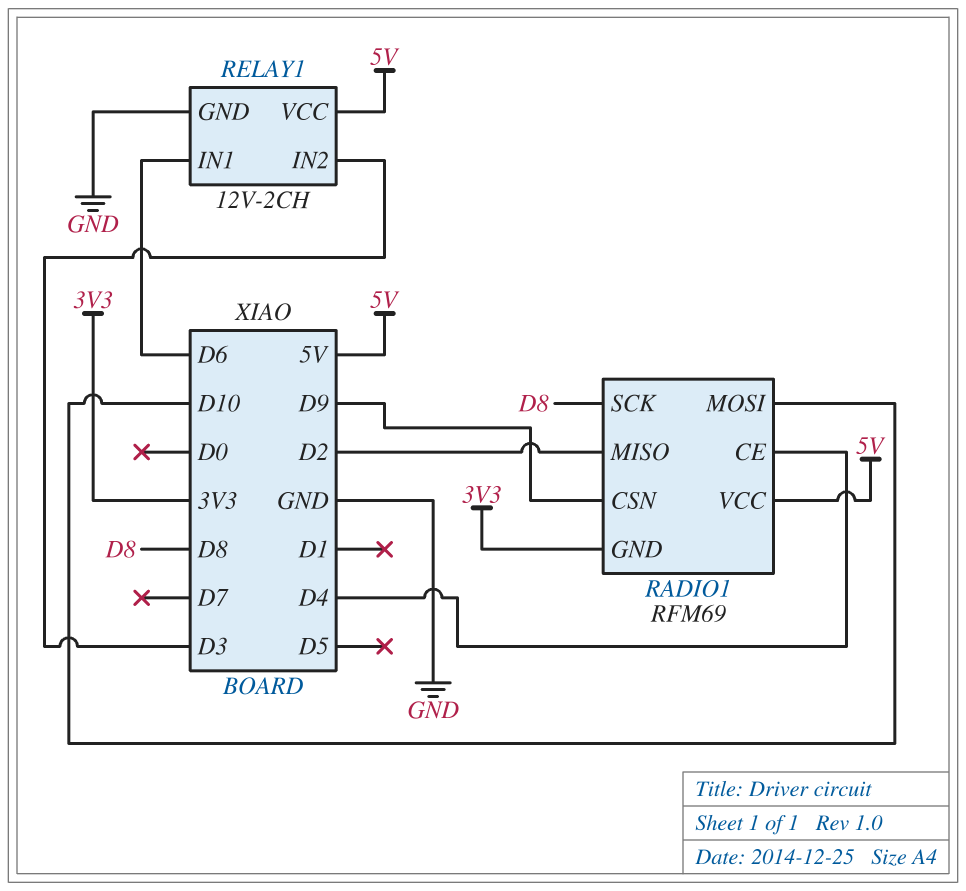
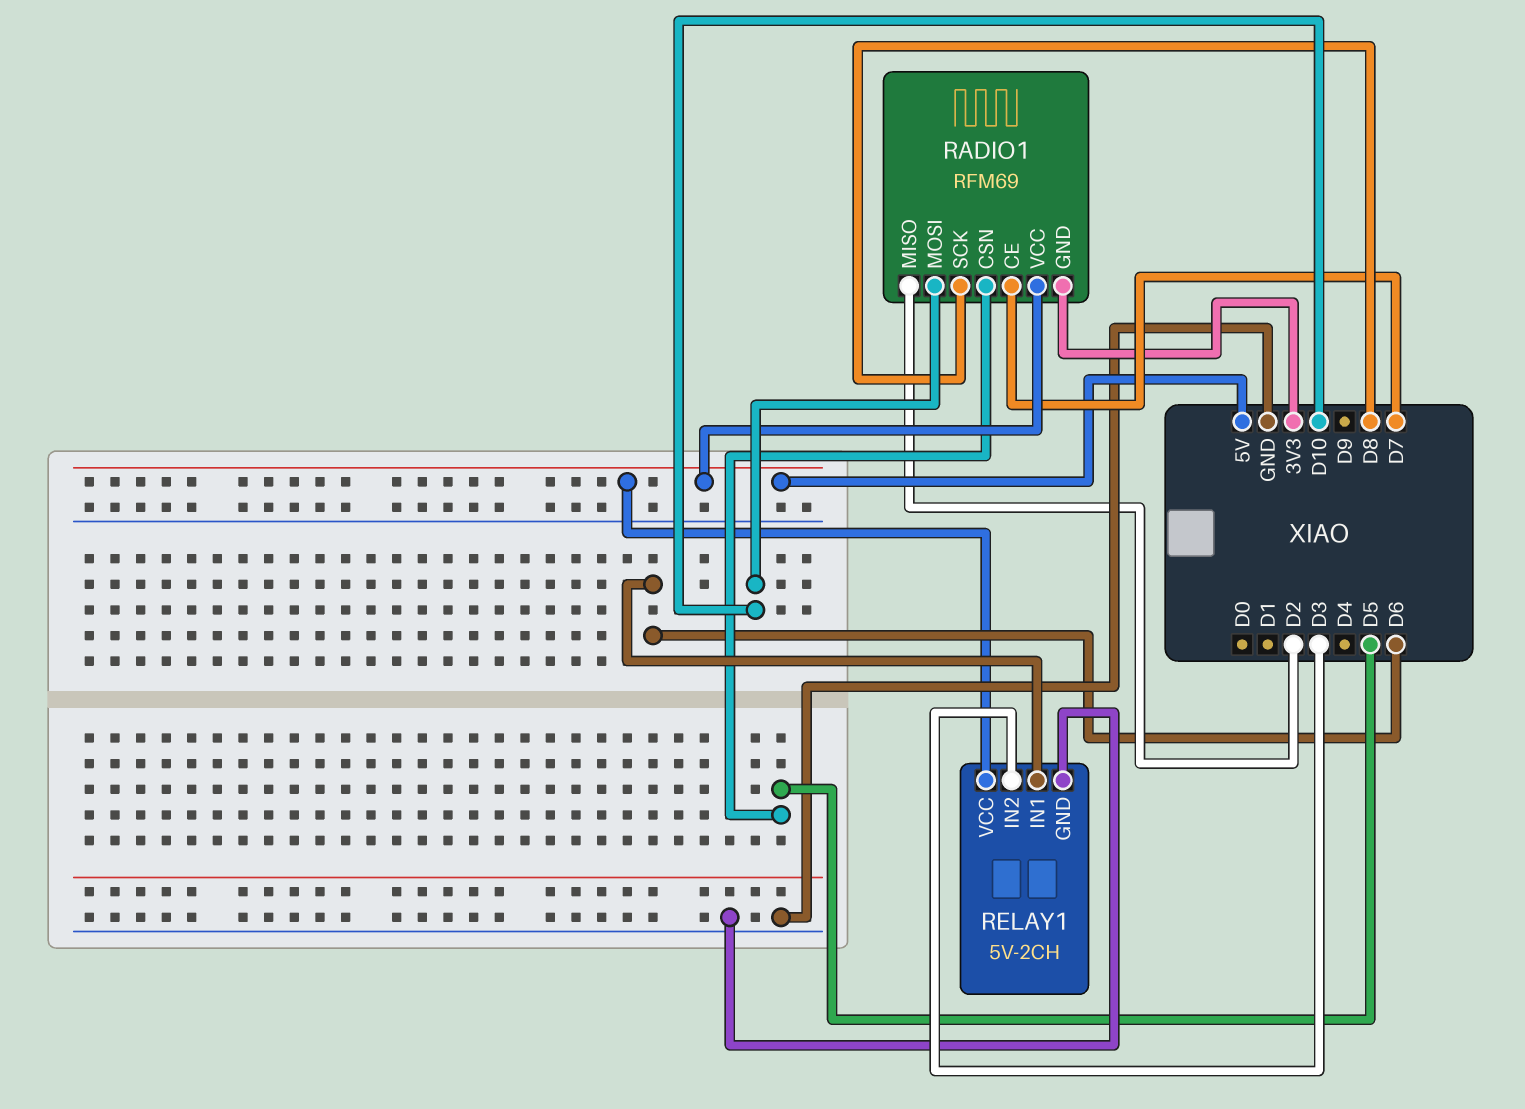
RADIO1 pin CE: D4 -> D7
RADIO1 pin CSN: D9 -> D5
RELAY1: 12V-2CH -> 5V-2CH

